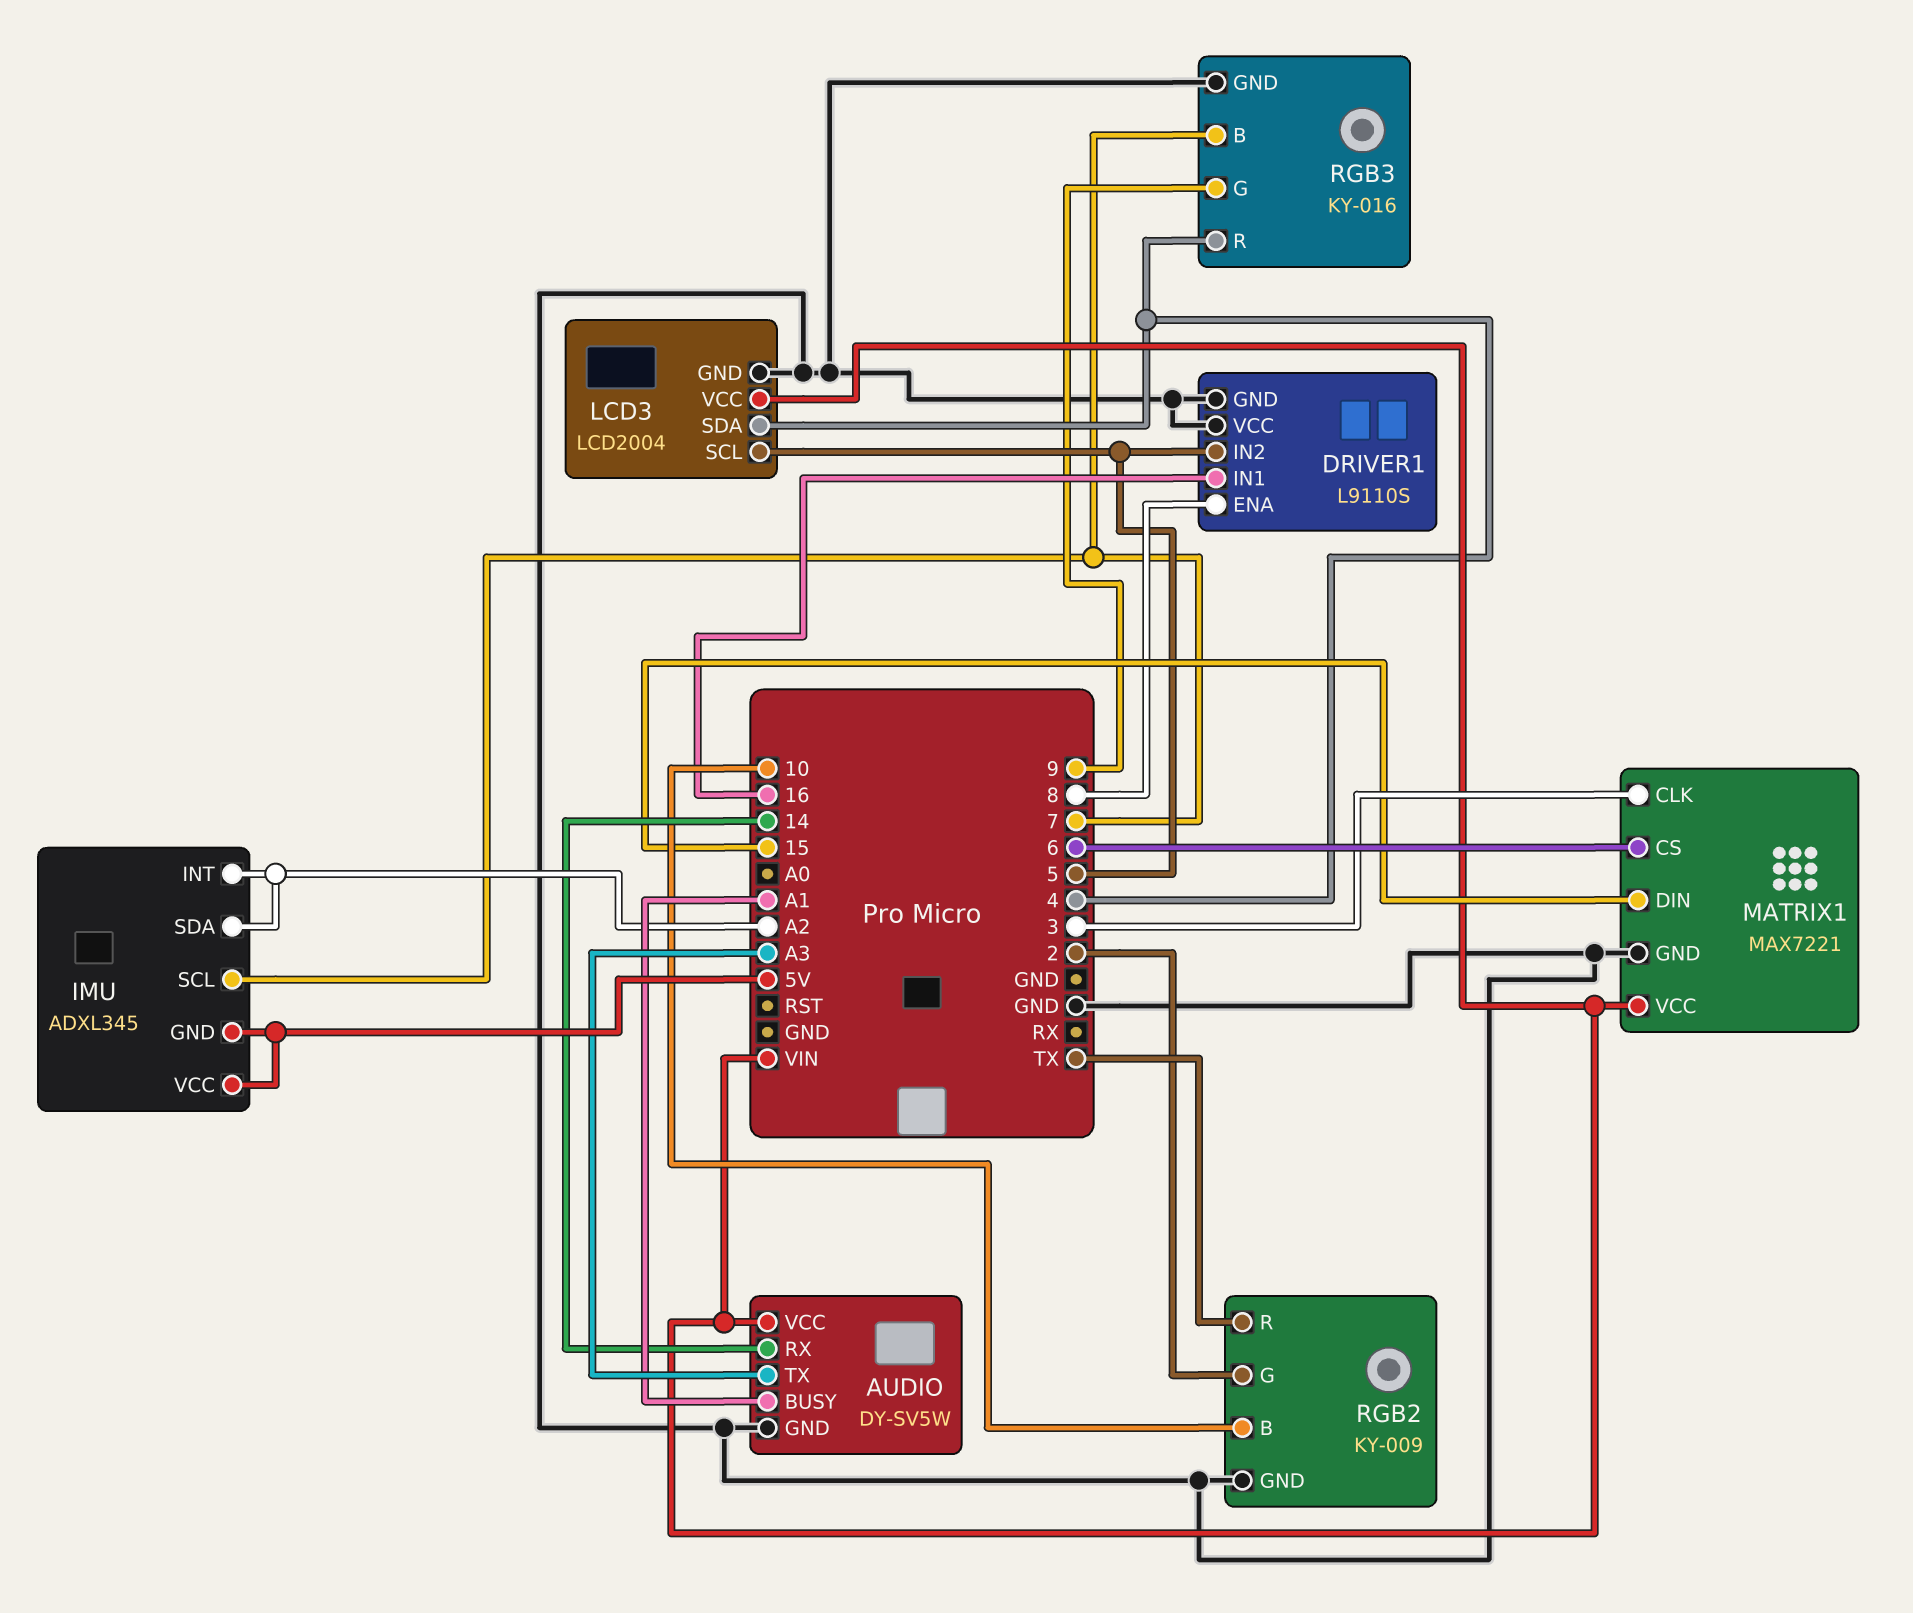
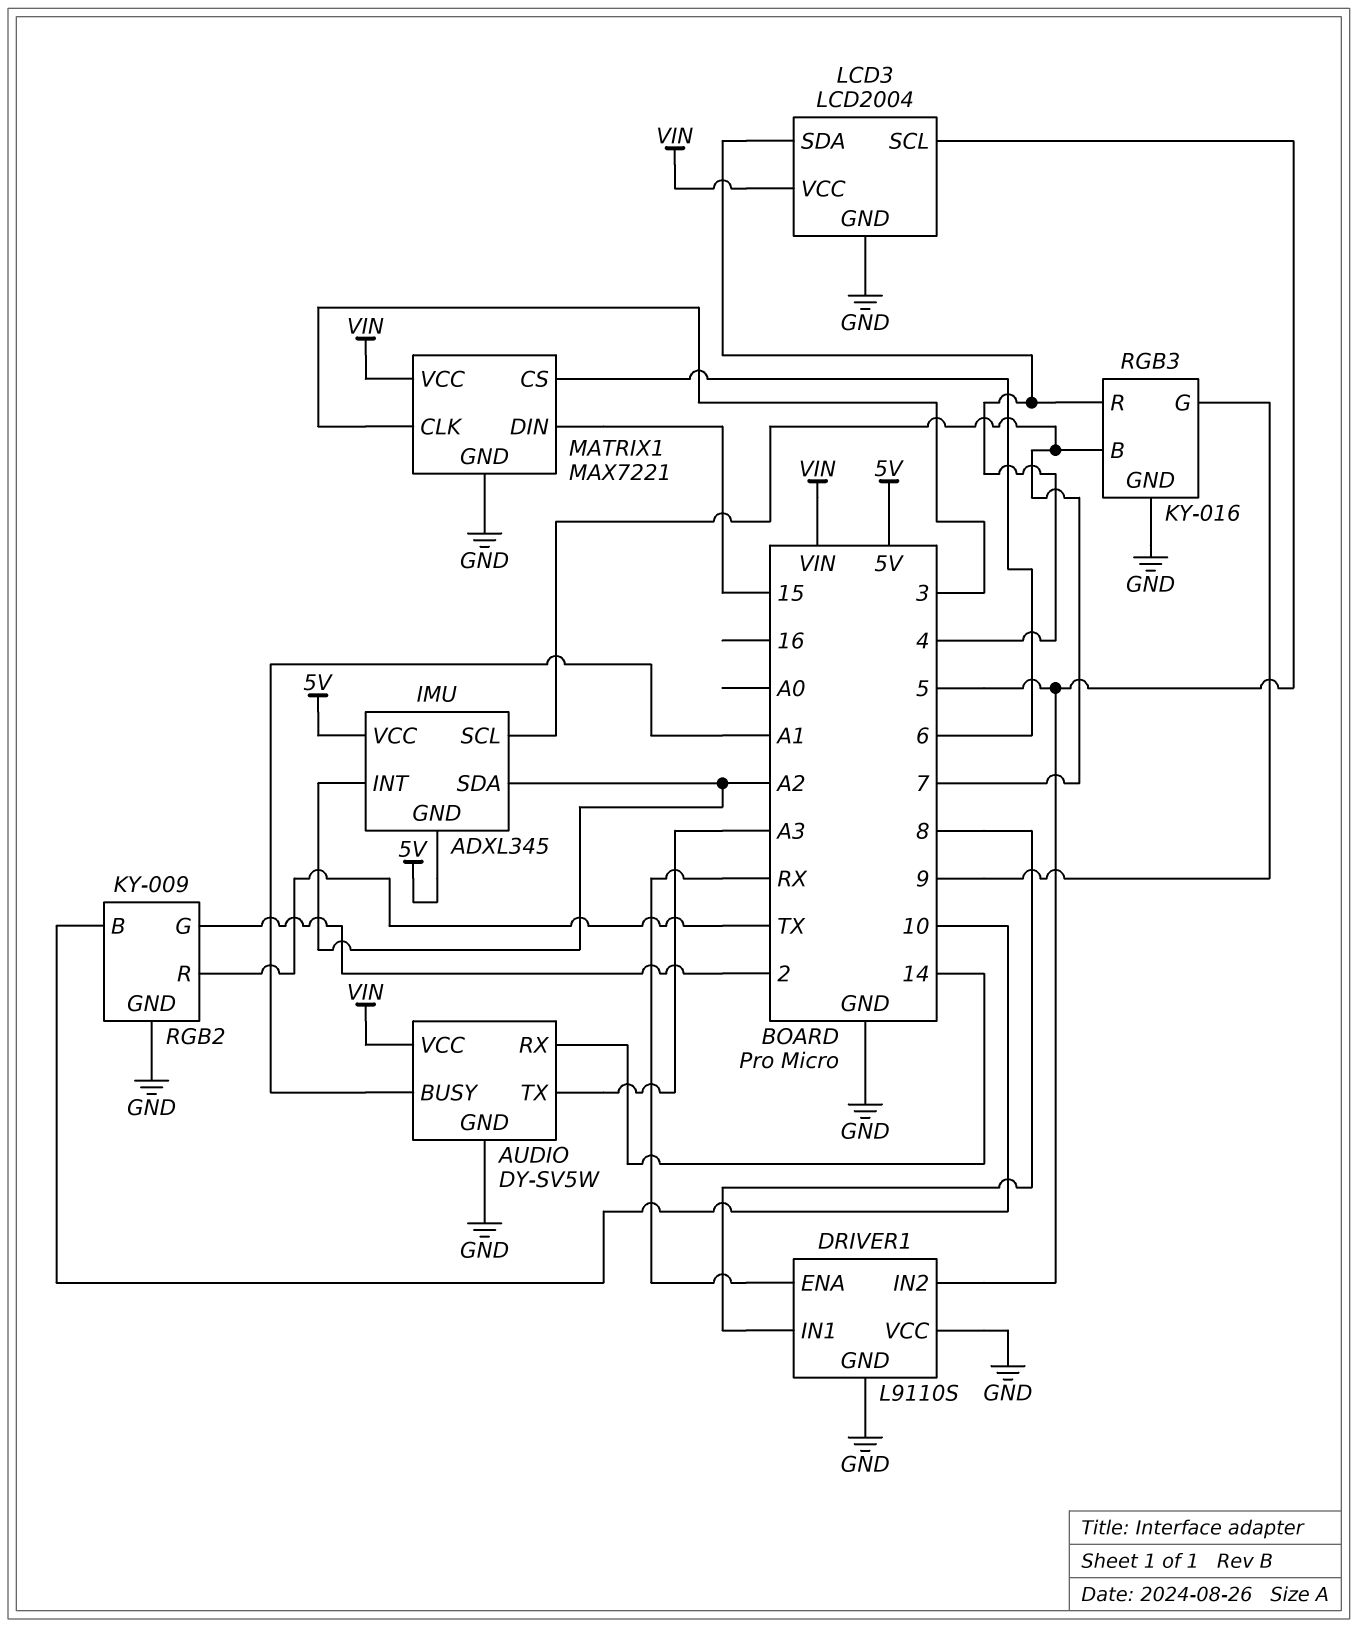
DRIVER1 pin ENA: 8 -> RX
DRIVER1 pin IN1: 16 -> 8

